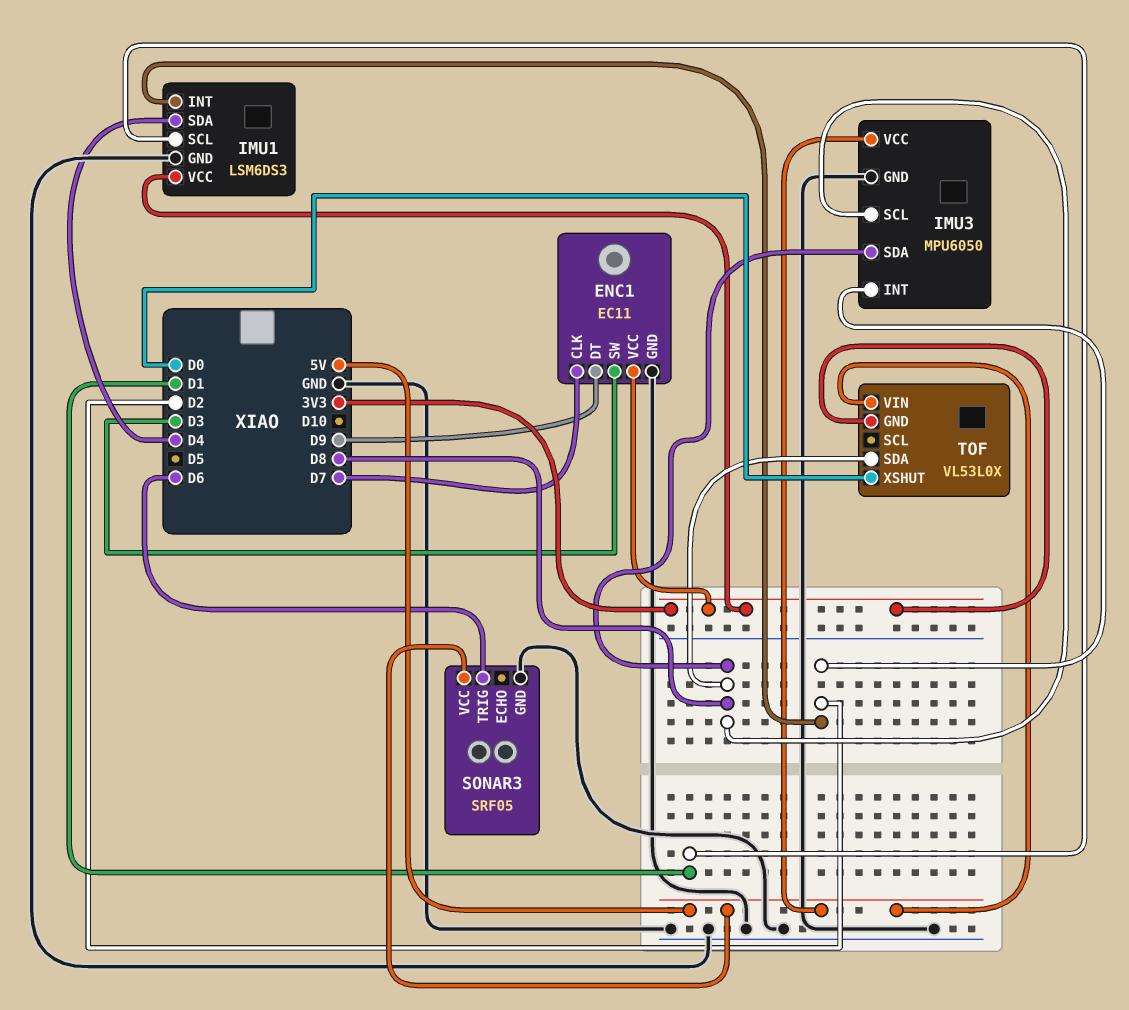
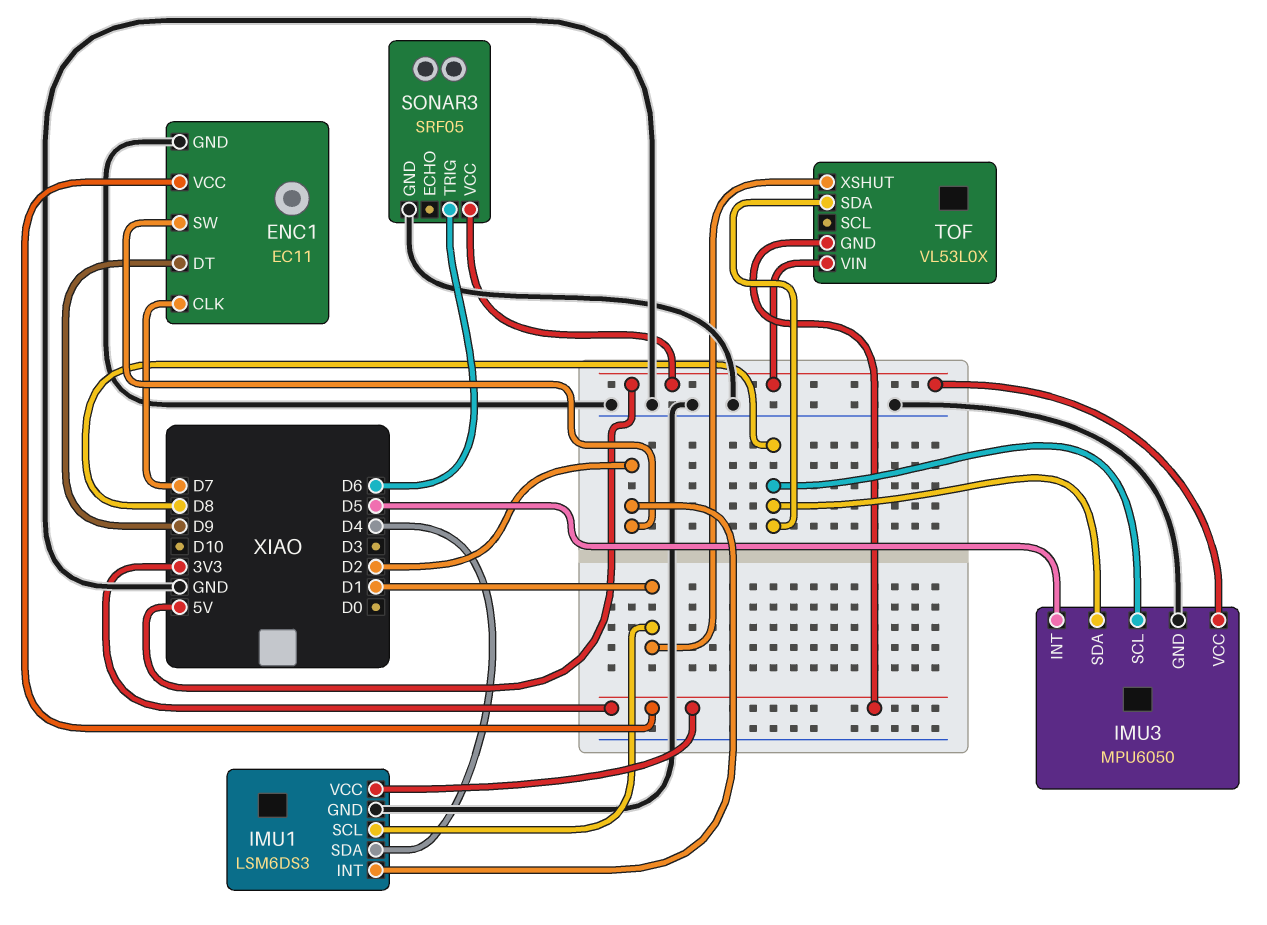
ENC1 pin SW: D3 -> D2
IMU3 pin INT: D2 -> D5
TOF pin XSHUT: D0 -> D1

